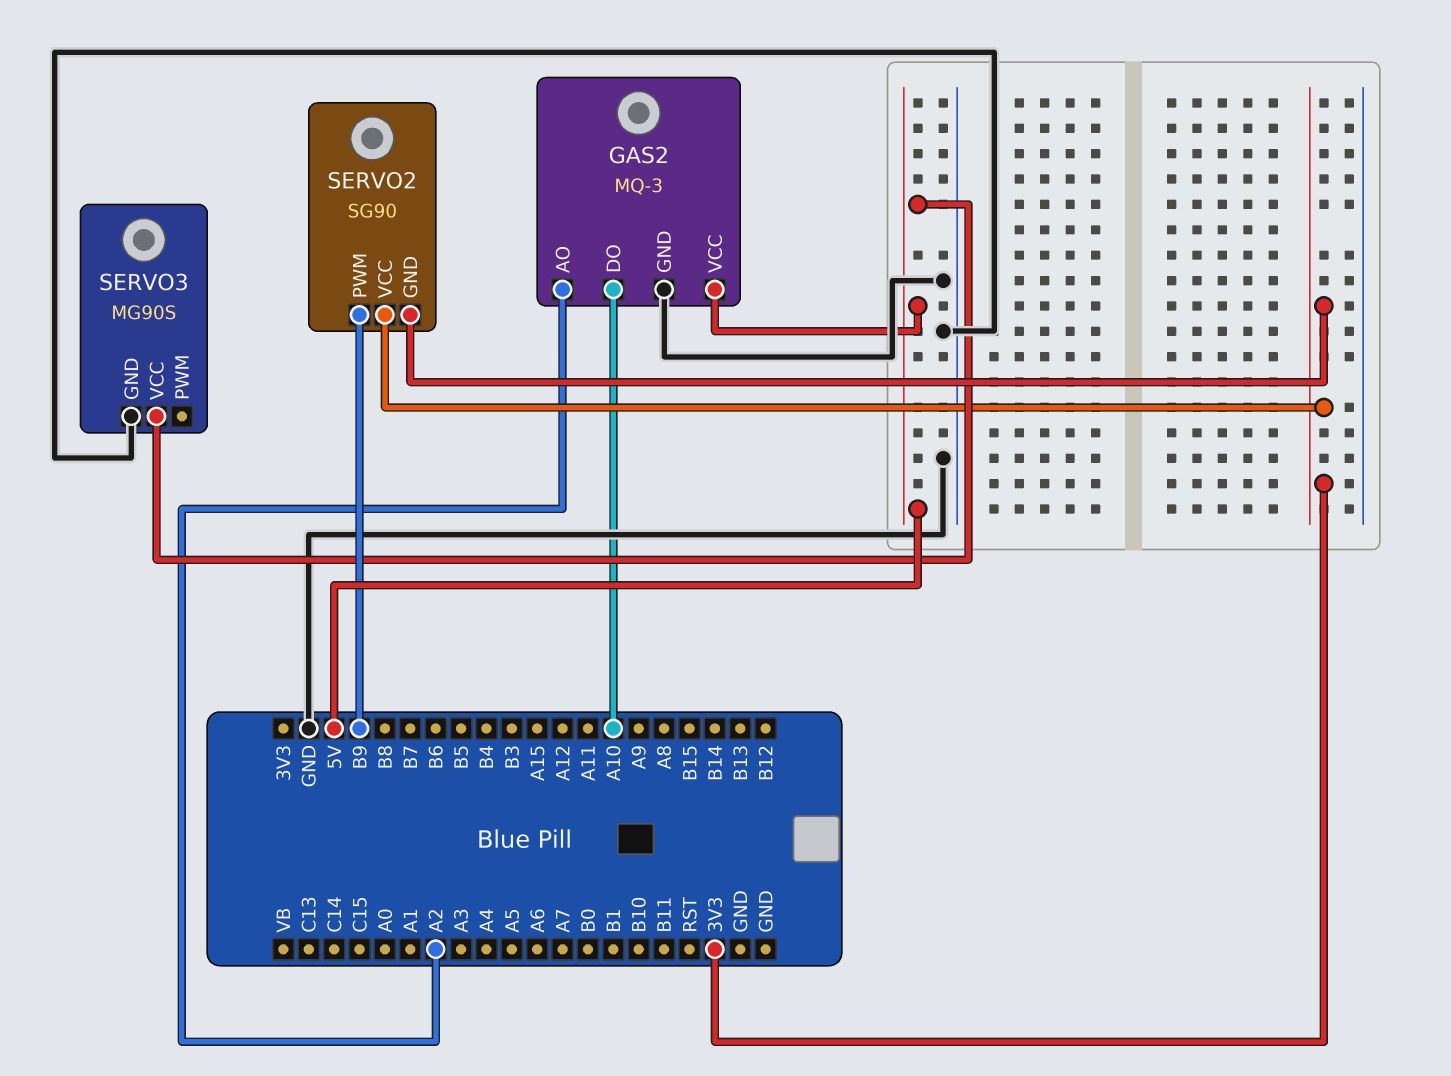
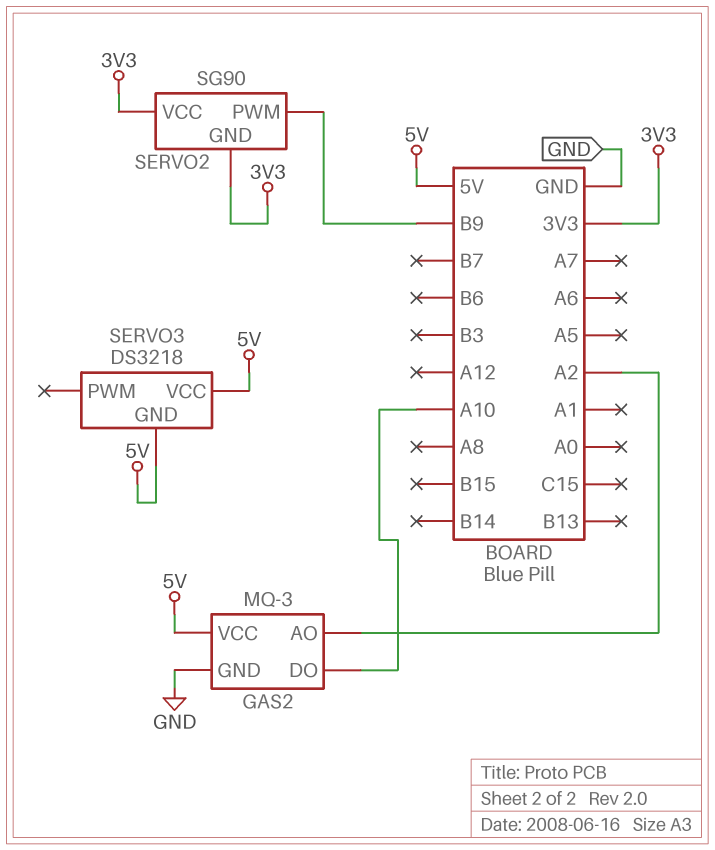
SERVO3: MG90S -> DS3218
SERVO3 pin GND: GND -> 5V

